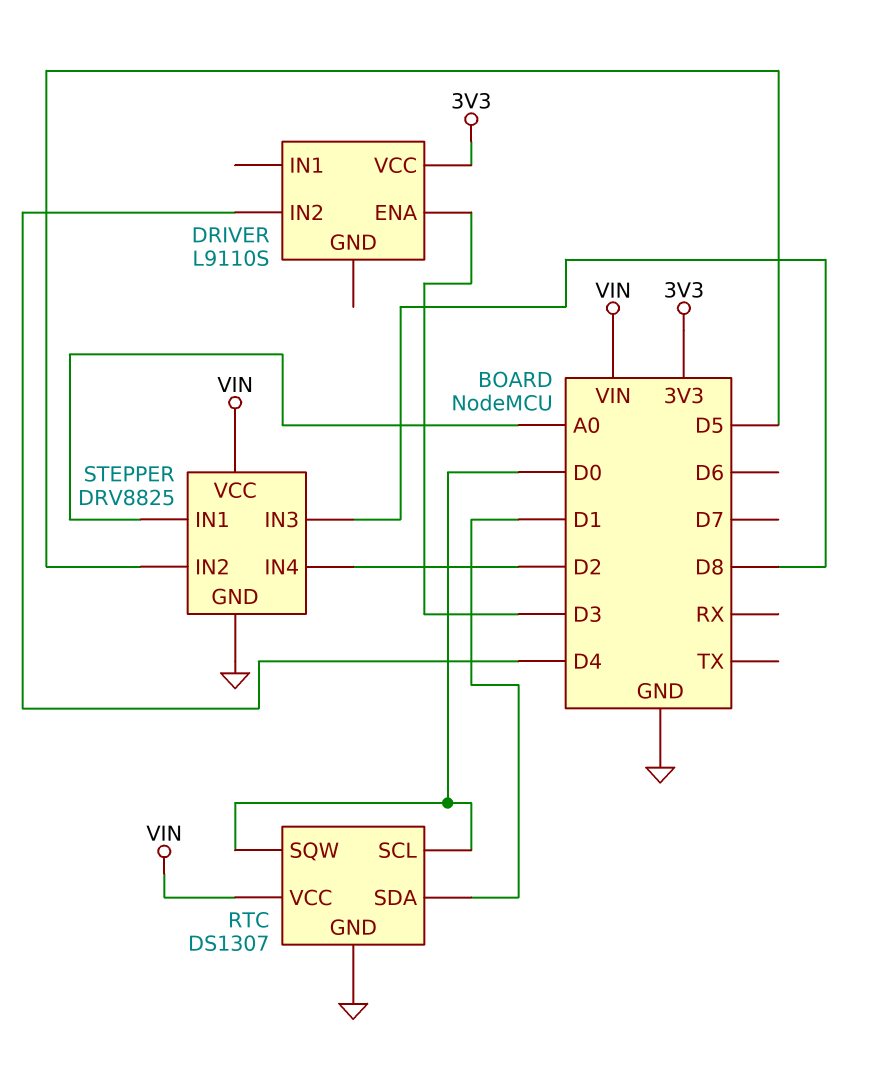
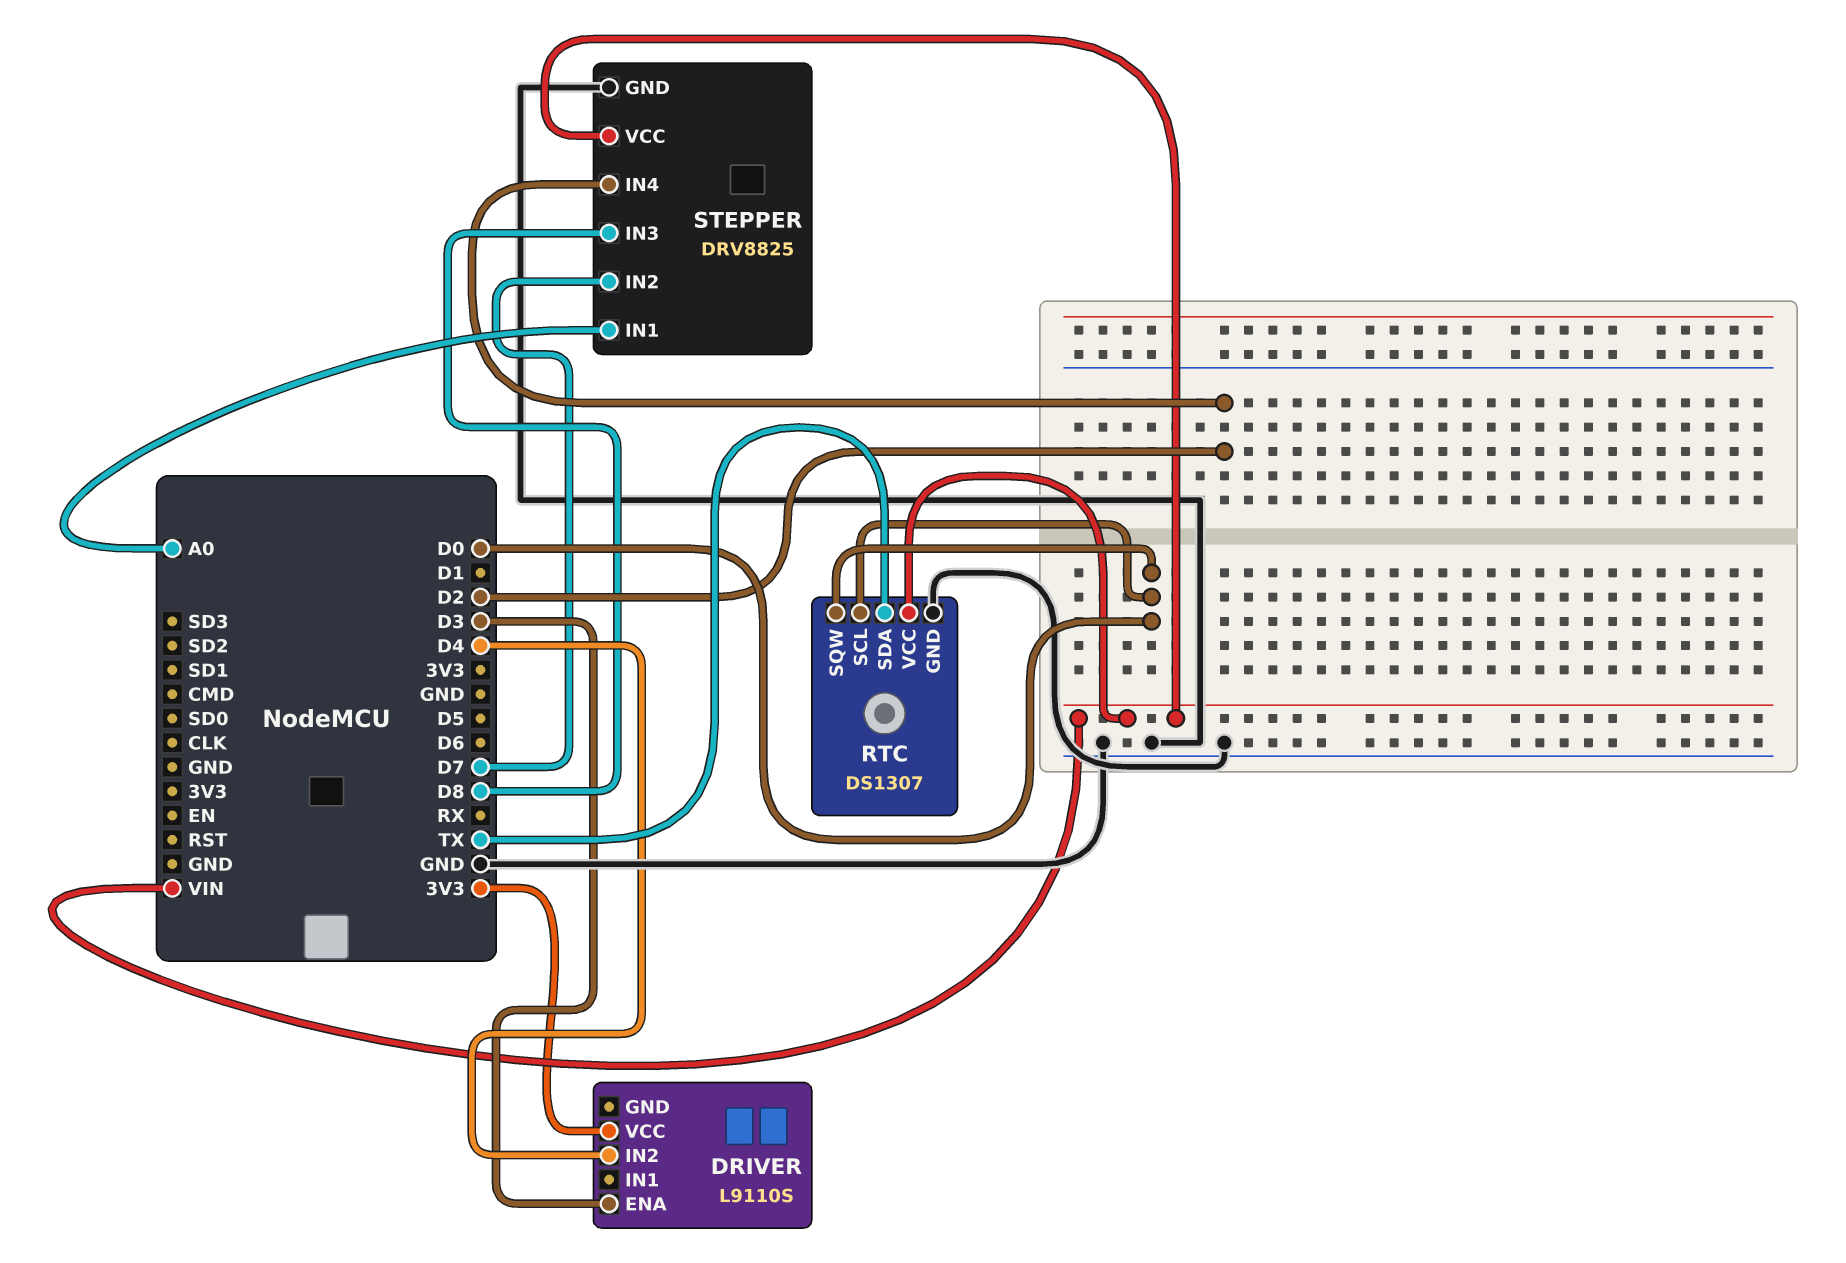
RTC pin SDA: D1 -> TX
STEPPER pin IN2: D5 -> D7

